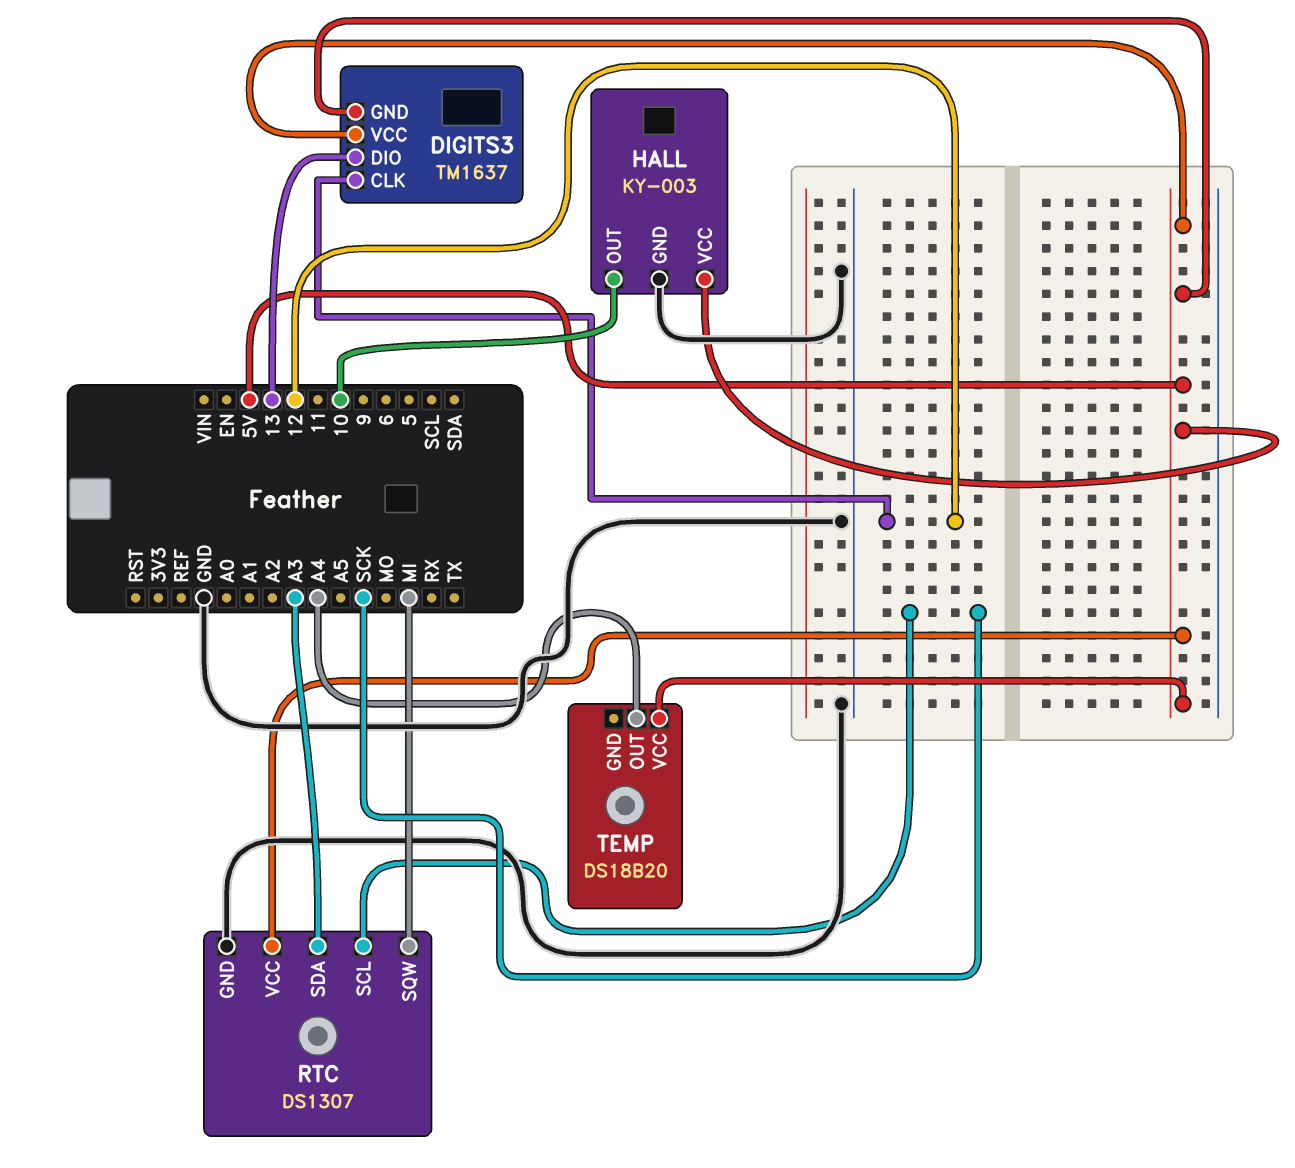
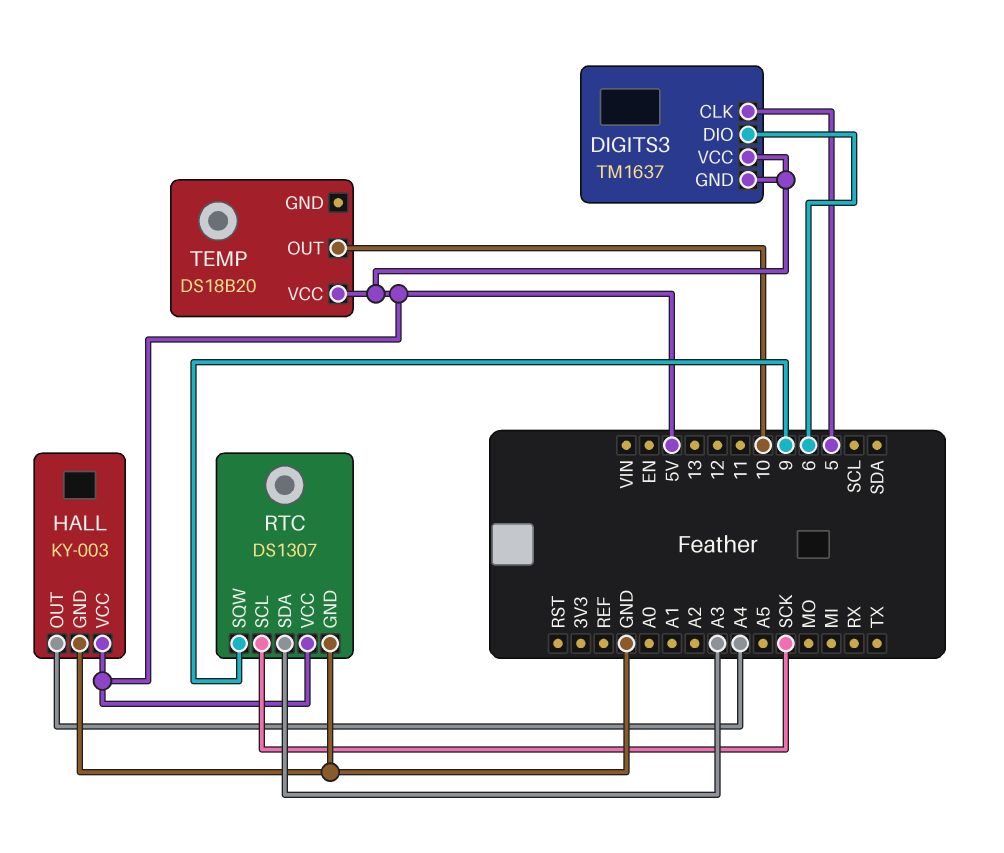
DIGITS3 pin CLK: 12 -> 5
DIGITS3 pin DIO: 13 -> 6
HALL pin OUT: 10 -> A4
RTC pin SQW: MI -> 9
TEMP pin OUT: A4 -> 10

